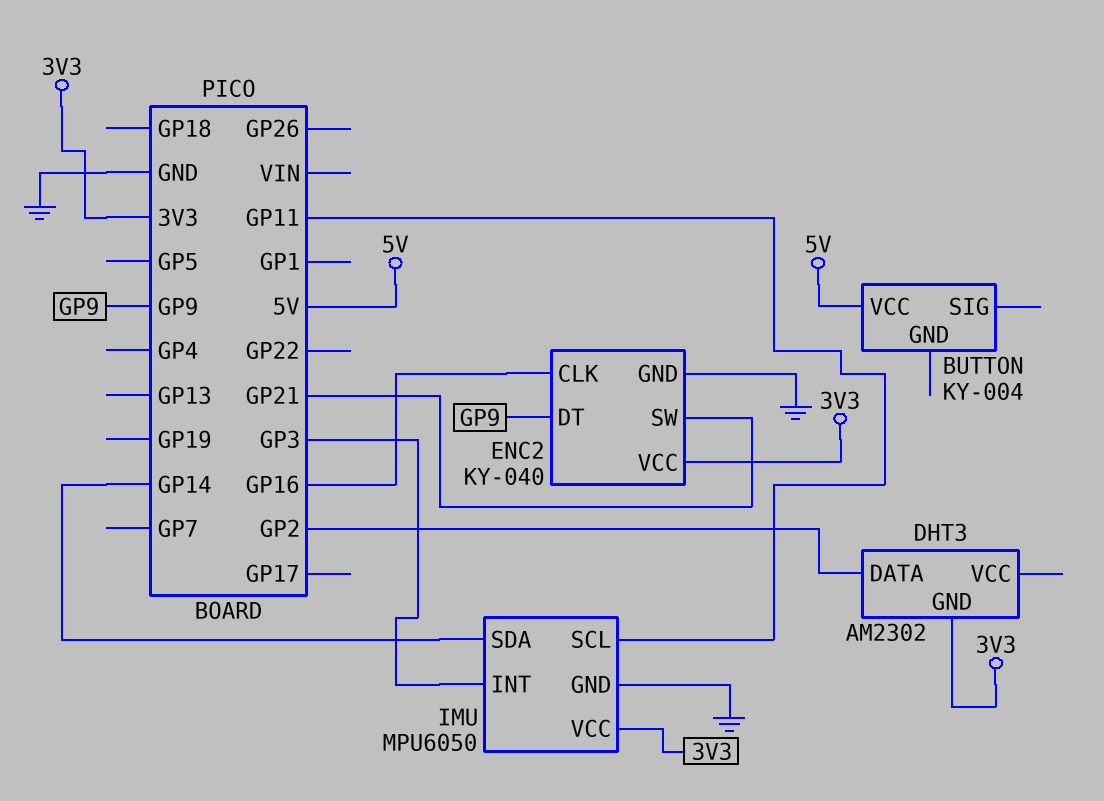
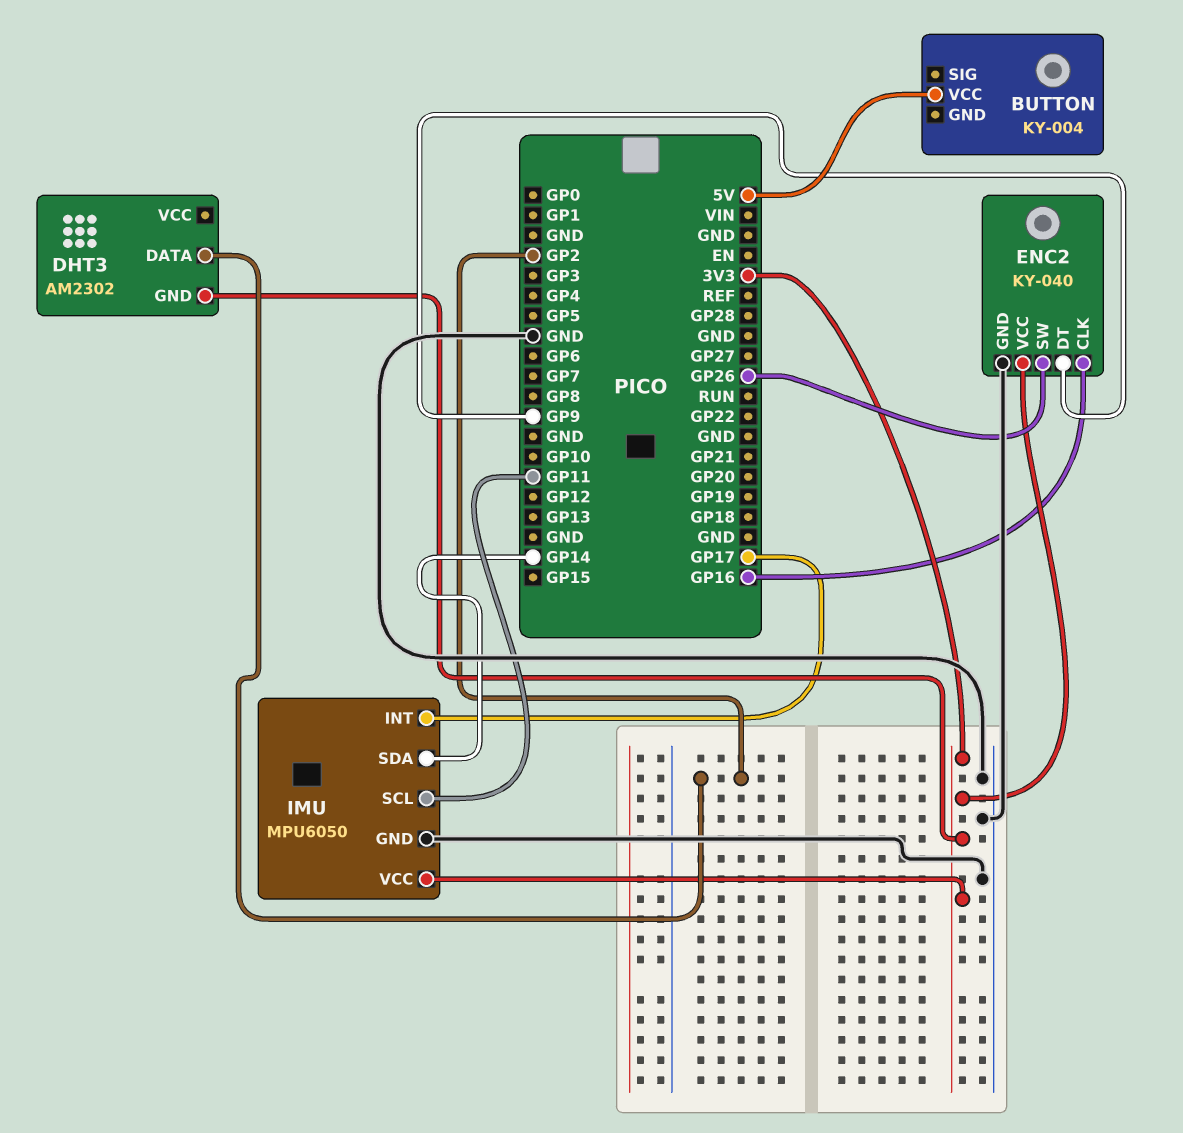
ENC2 pin SW: GP21 -> GP26
IMU pin INT: GP3 -> GP17

